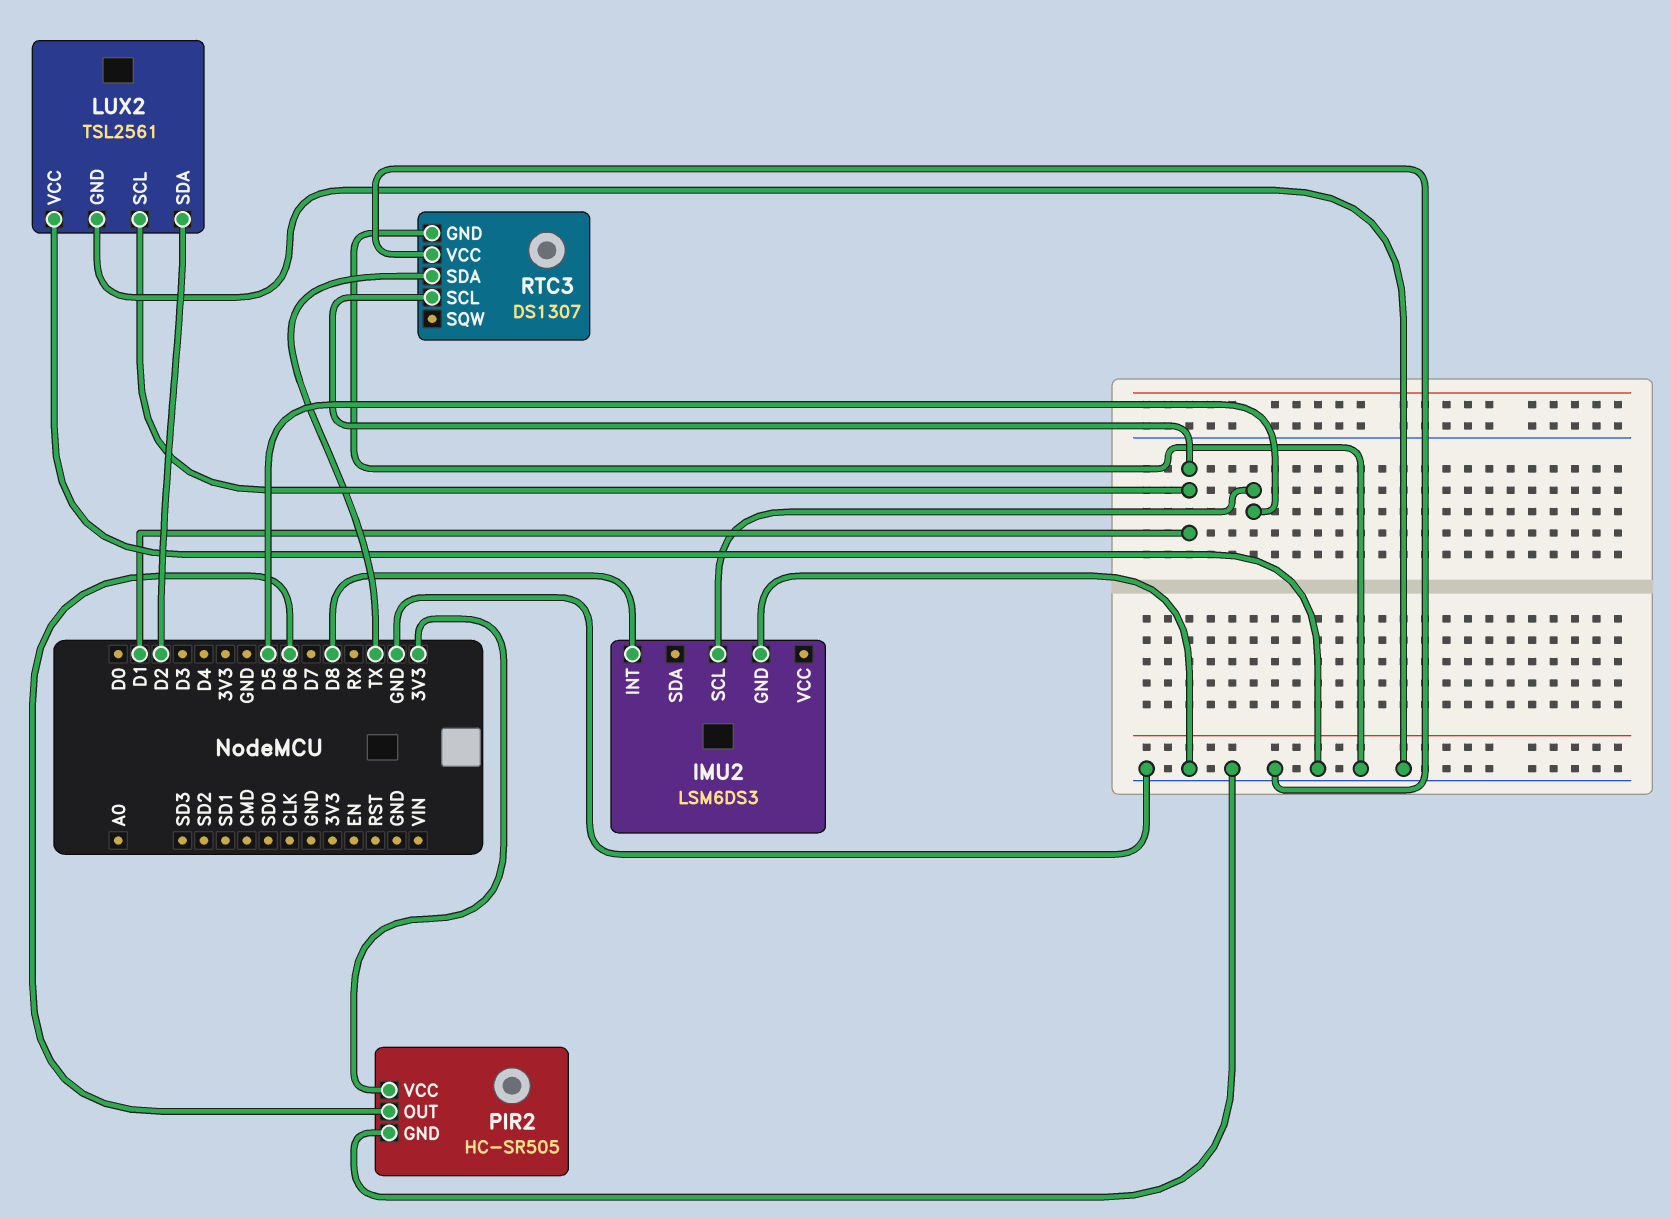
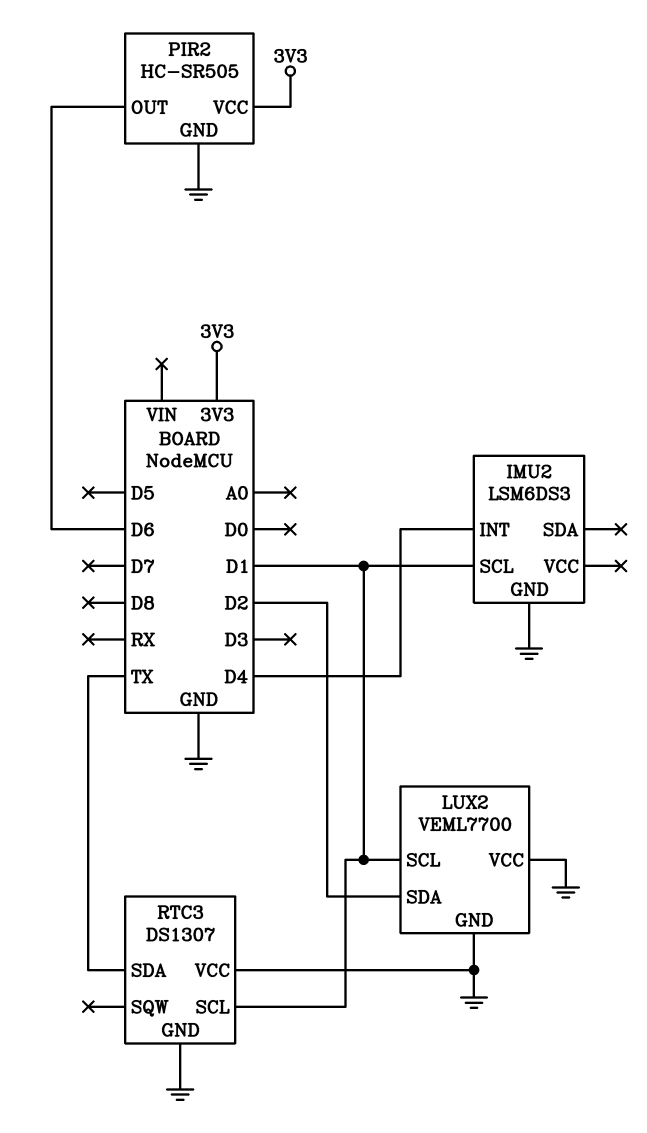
IMU2 pin INT: D8 -> D4
IMU2 pin SCL: D5 -> D1
LUX2: TSL2561 -> VEML7700

